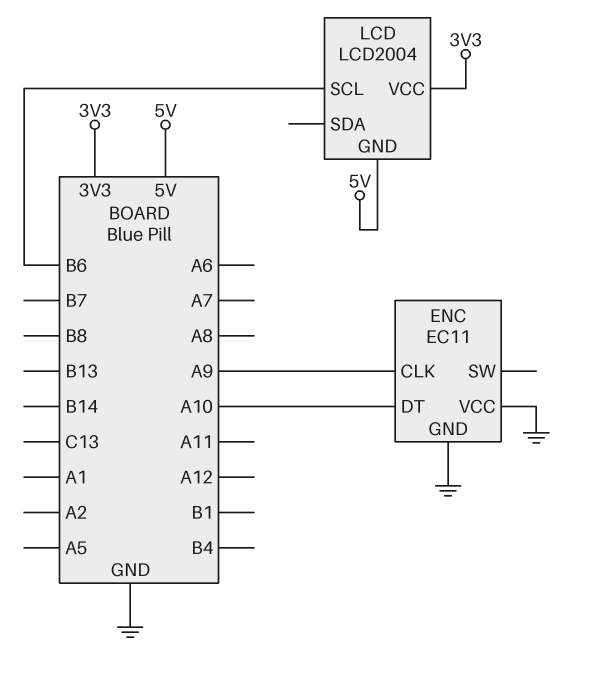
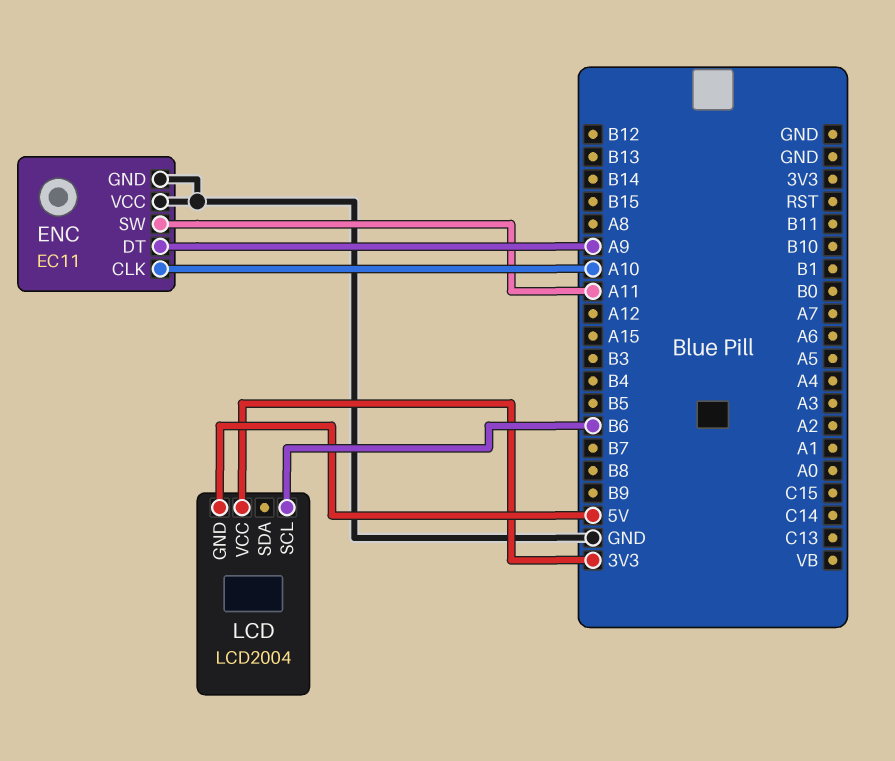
ENC pin CLK: A9 -> A10
ENC pin DT: A10 -> A9
ENC pin SW: none -> A11

